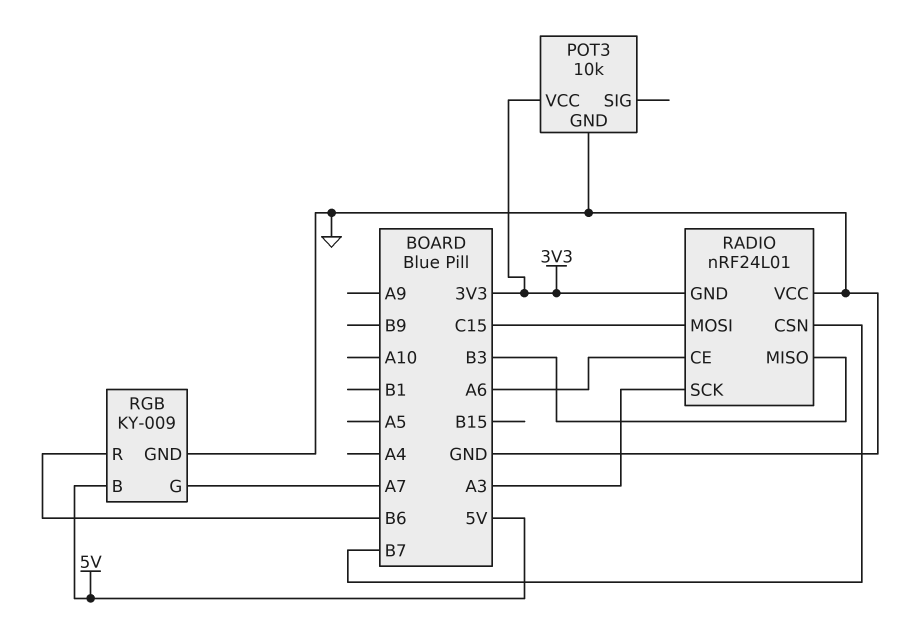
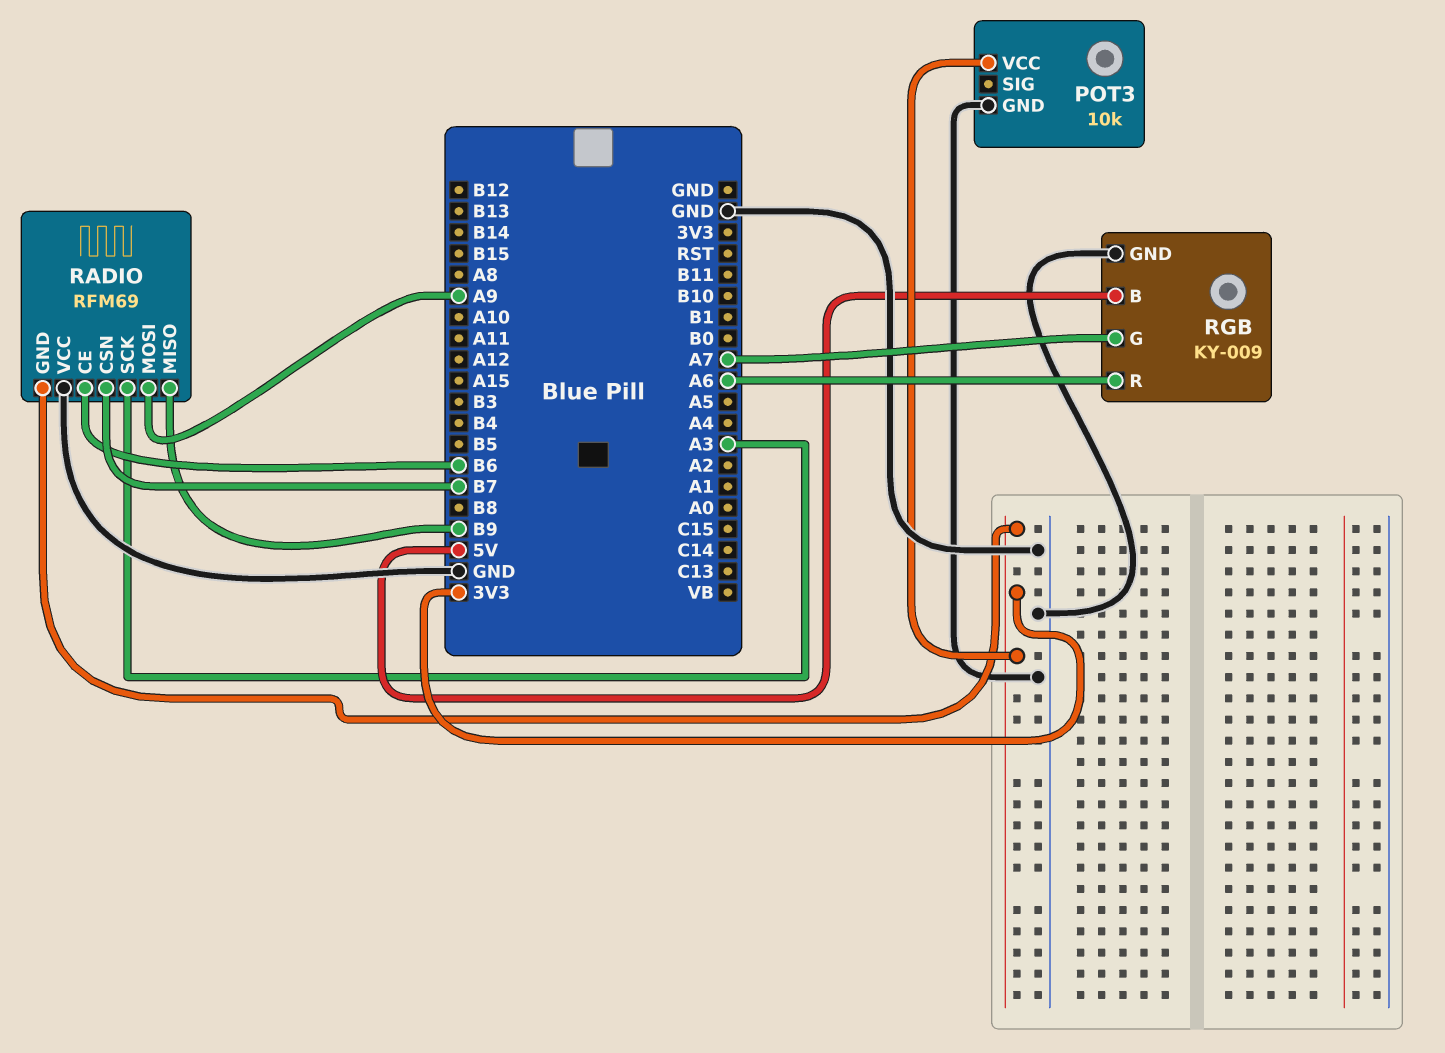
RADIO: nRF24L01 -> RFM69
RADIO pin CE: A6 -> B6
RADIO pin MISO: B3 -> B9
RADIO pin MOSI: C15 -> A9
RGB pin R: B6 -> A6

